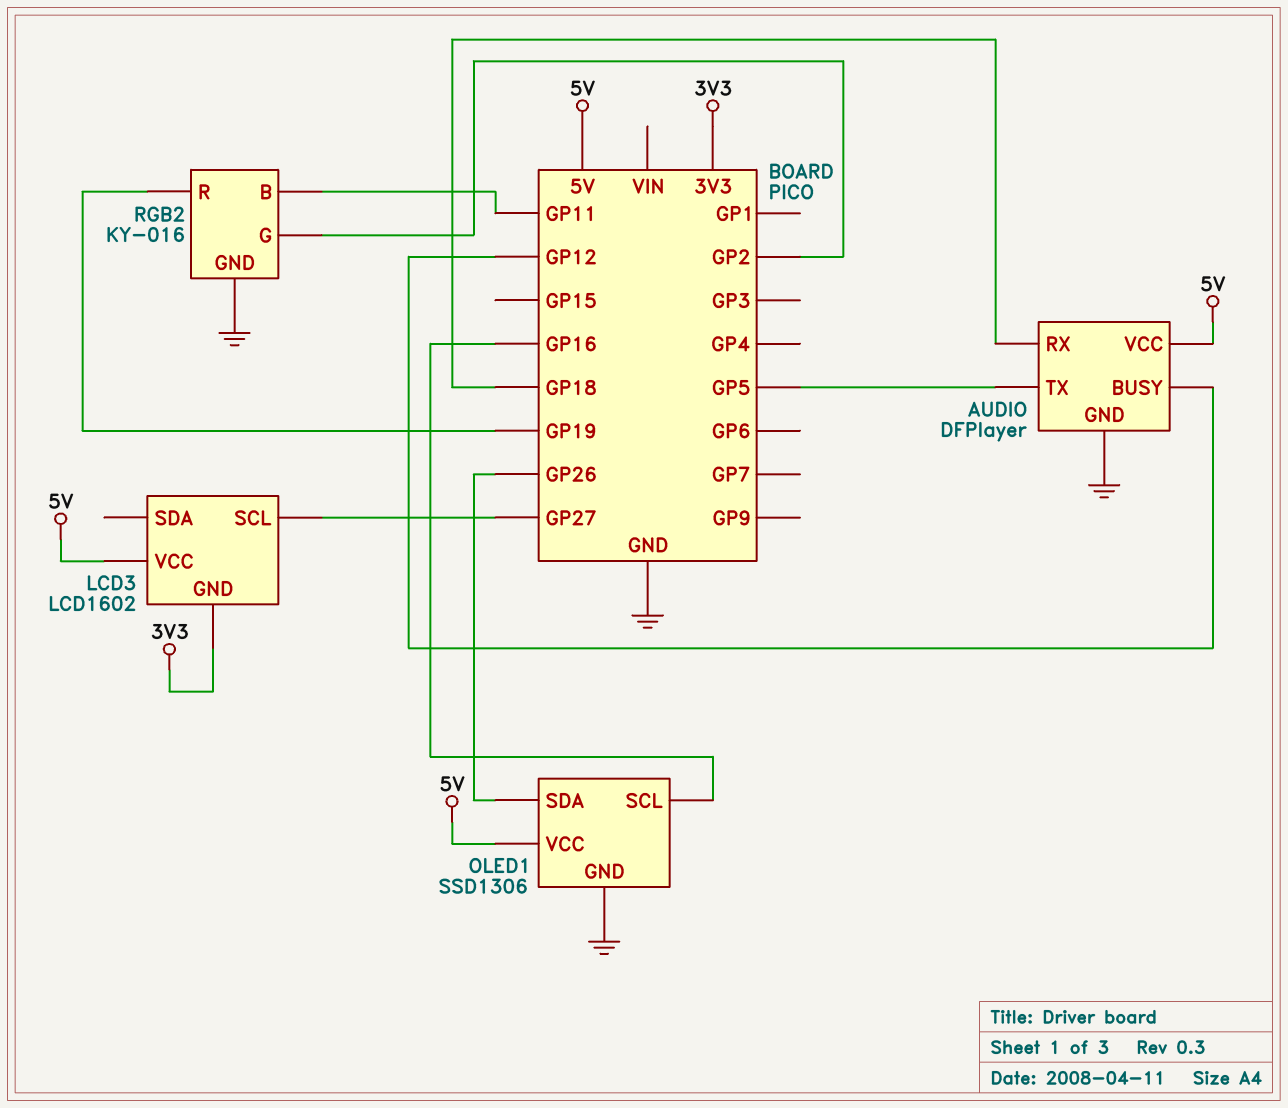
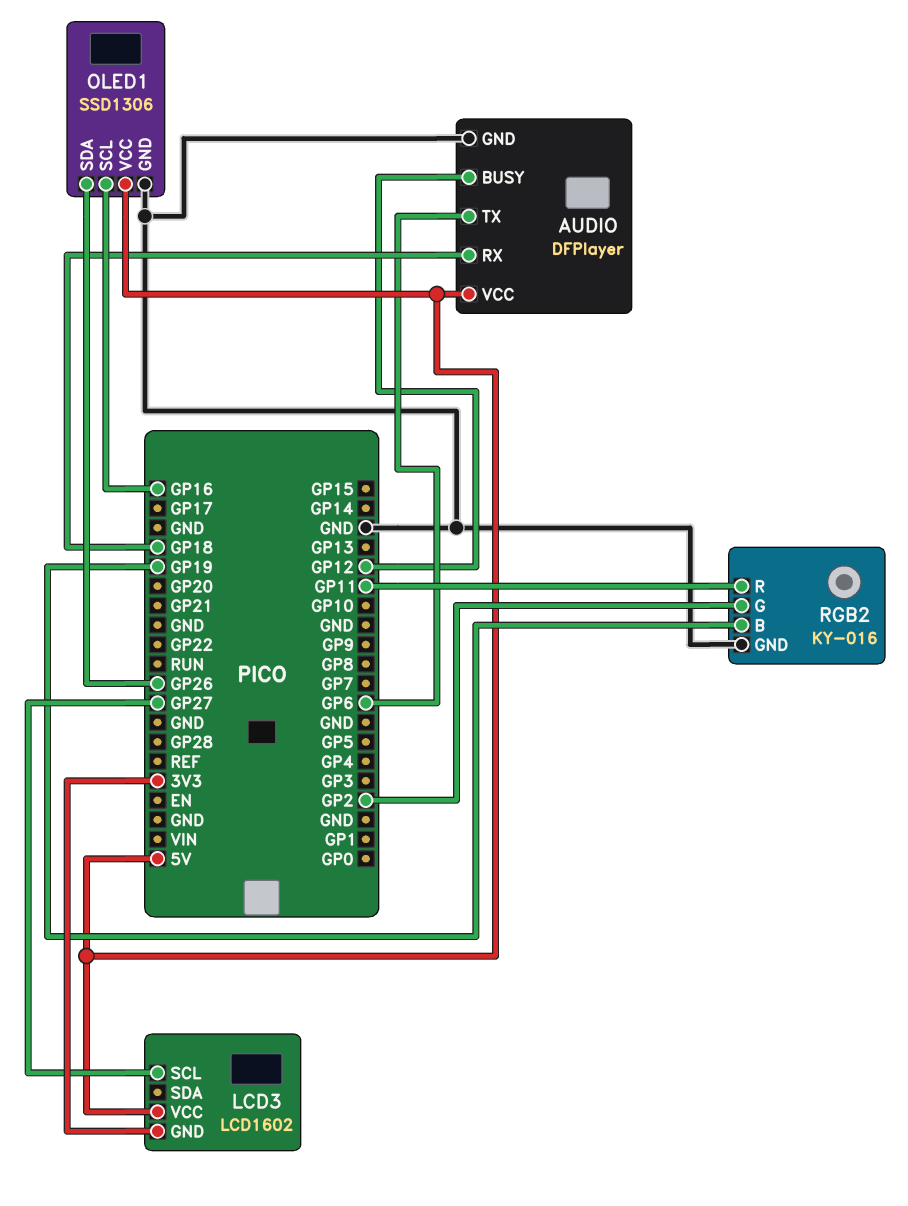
AUDIO pin TX: GP5 -> GP6
RGB2 pin B: GP11 -> GP19
RGB2 pin R: GP19 -> GP11

